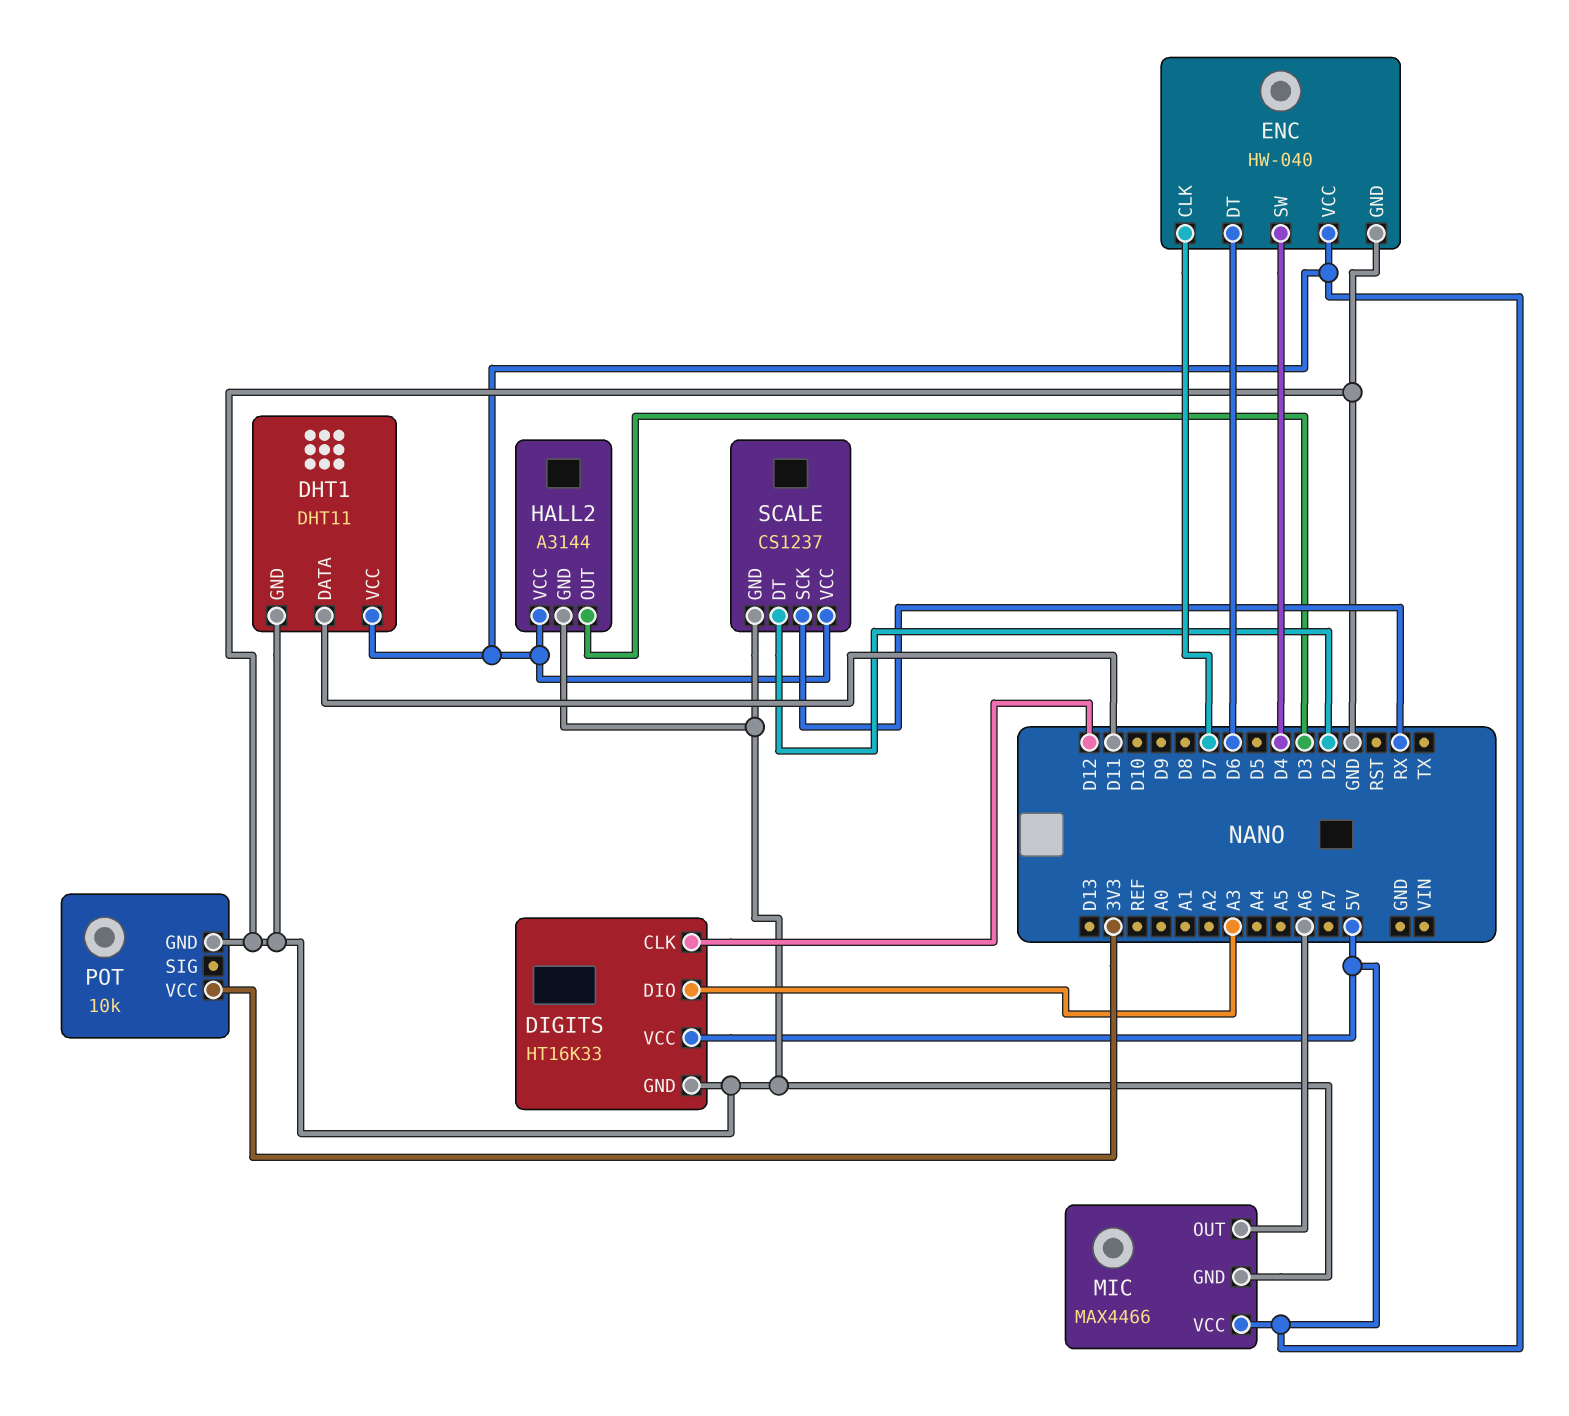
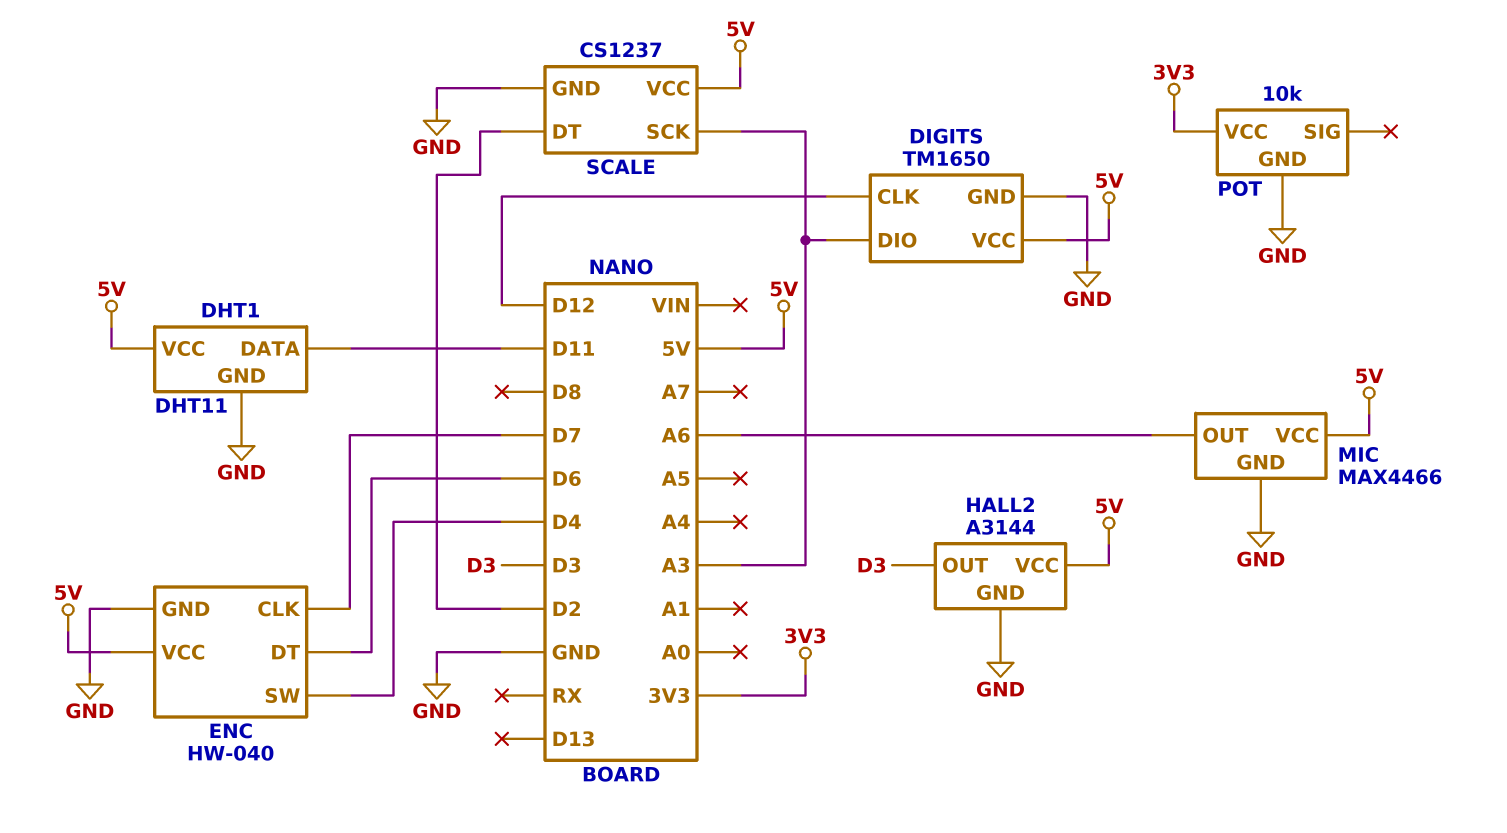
DIGITS: HT16K33 -> TM1650
SCALE pin SCK: RX -> A3

